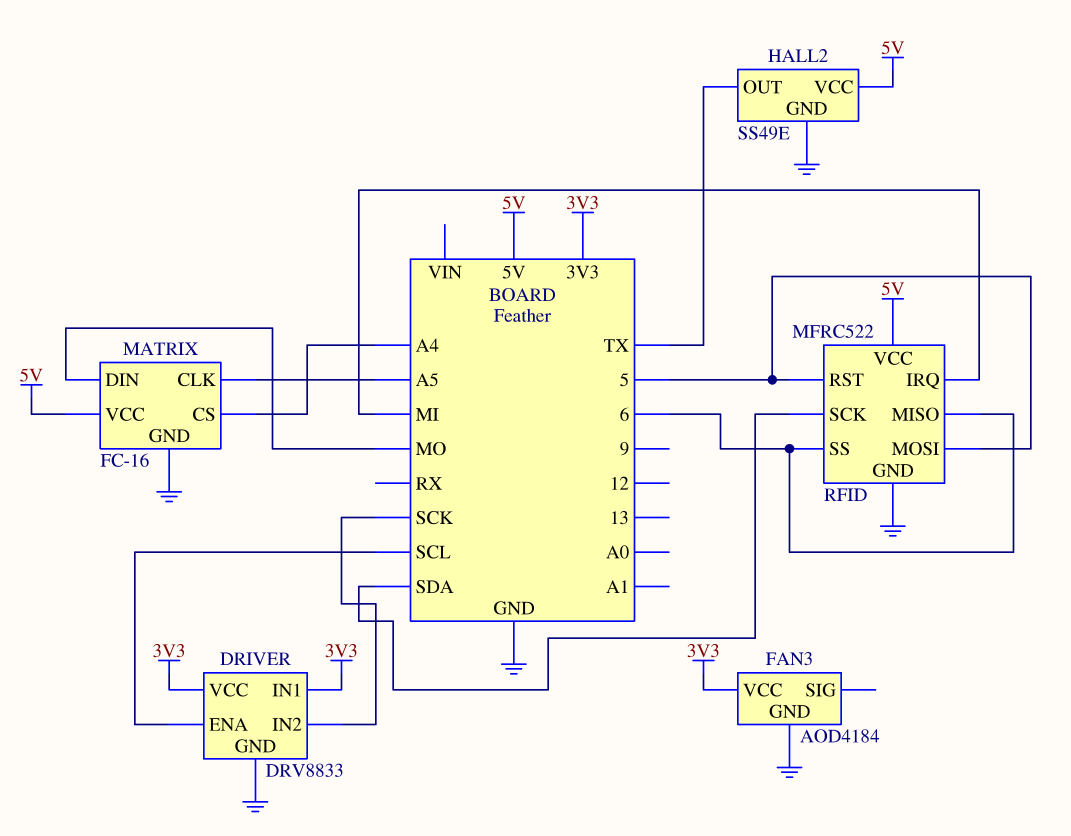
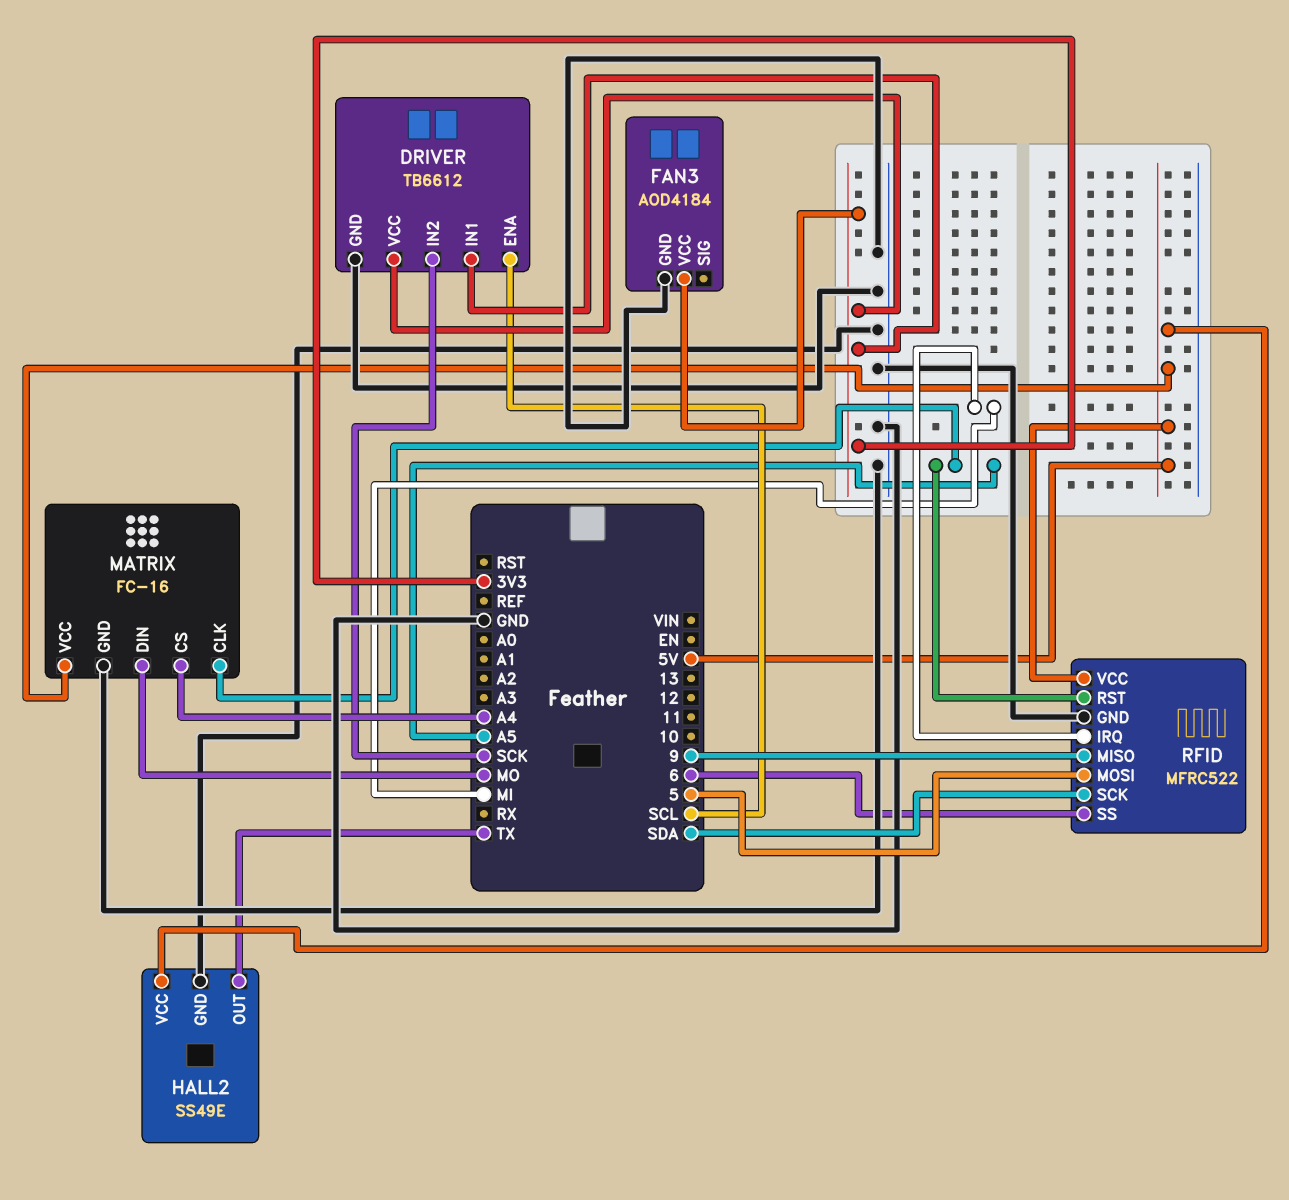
DRIVER: DRV8833 -> TB6612
RFID pin MISO: 6 -> 9
RFID pin RST: 5 -> A5

